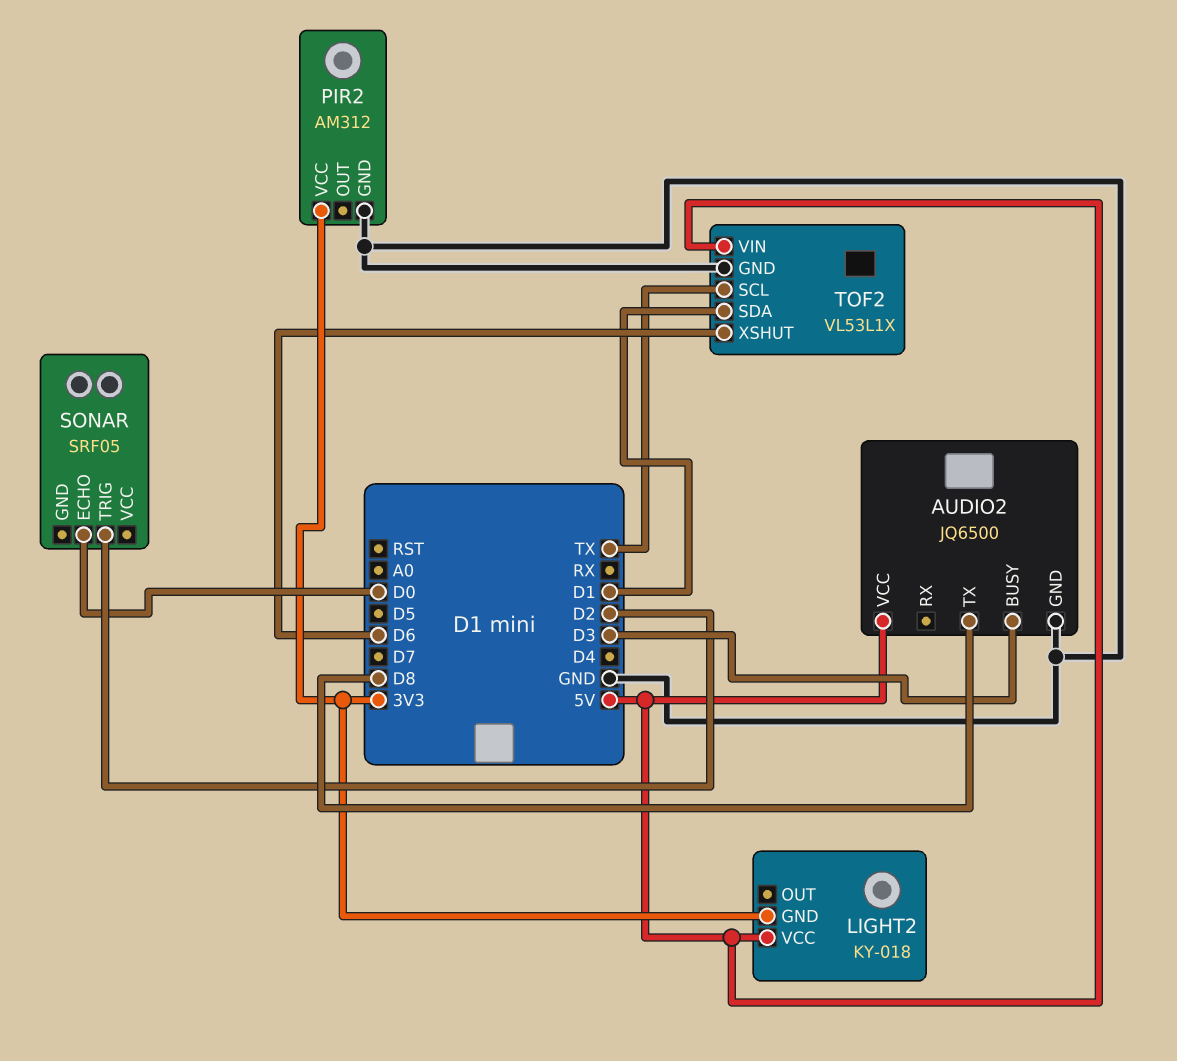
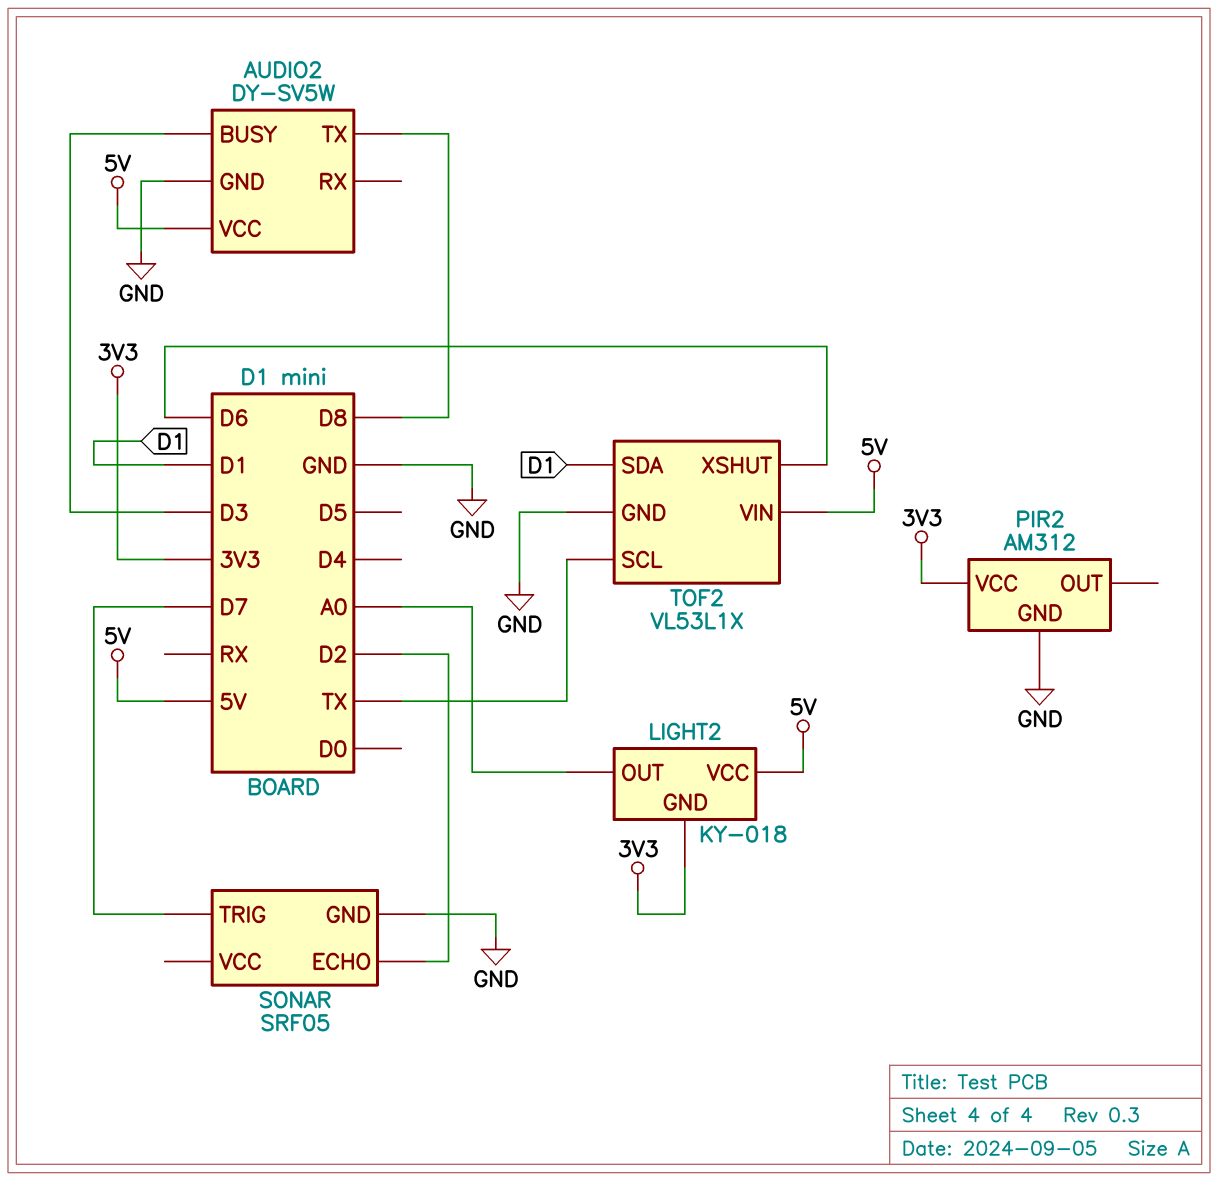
AUDIO2: JQ6500 -> DY-SV5W
LIGHT2 pin OUT: none -> A0
SONAR pin ECHO: D0 -> D2
SONAR pin GND: none -> GND
SONAR pin TRIG: D2 -> D7

